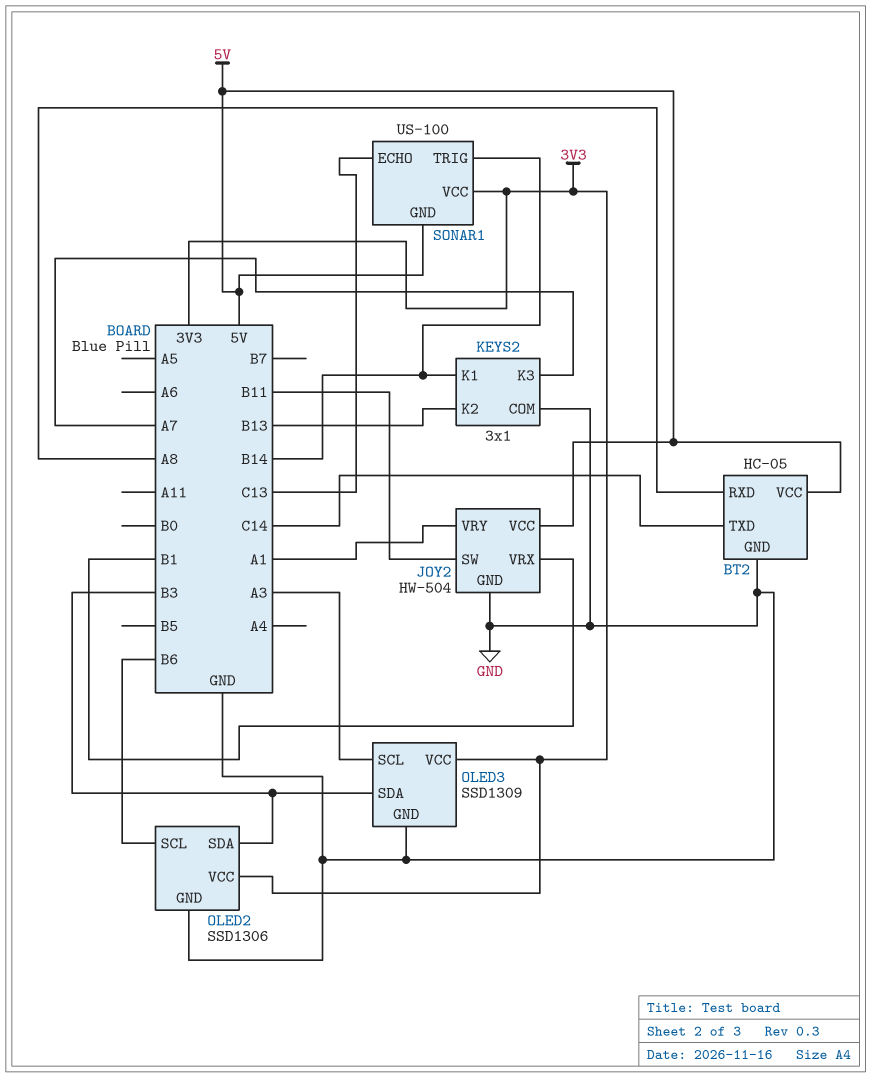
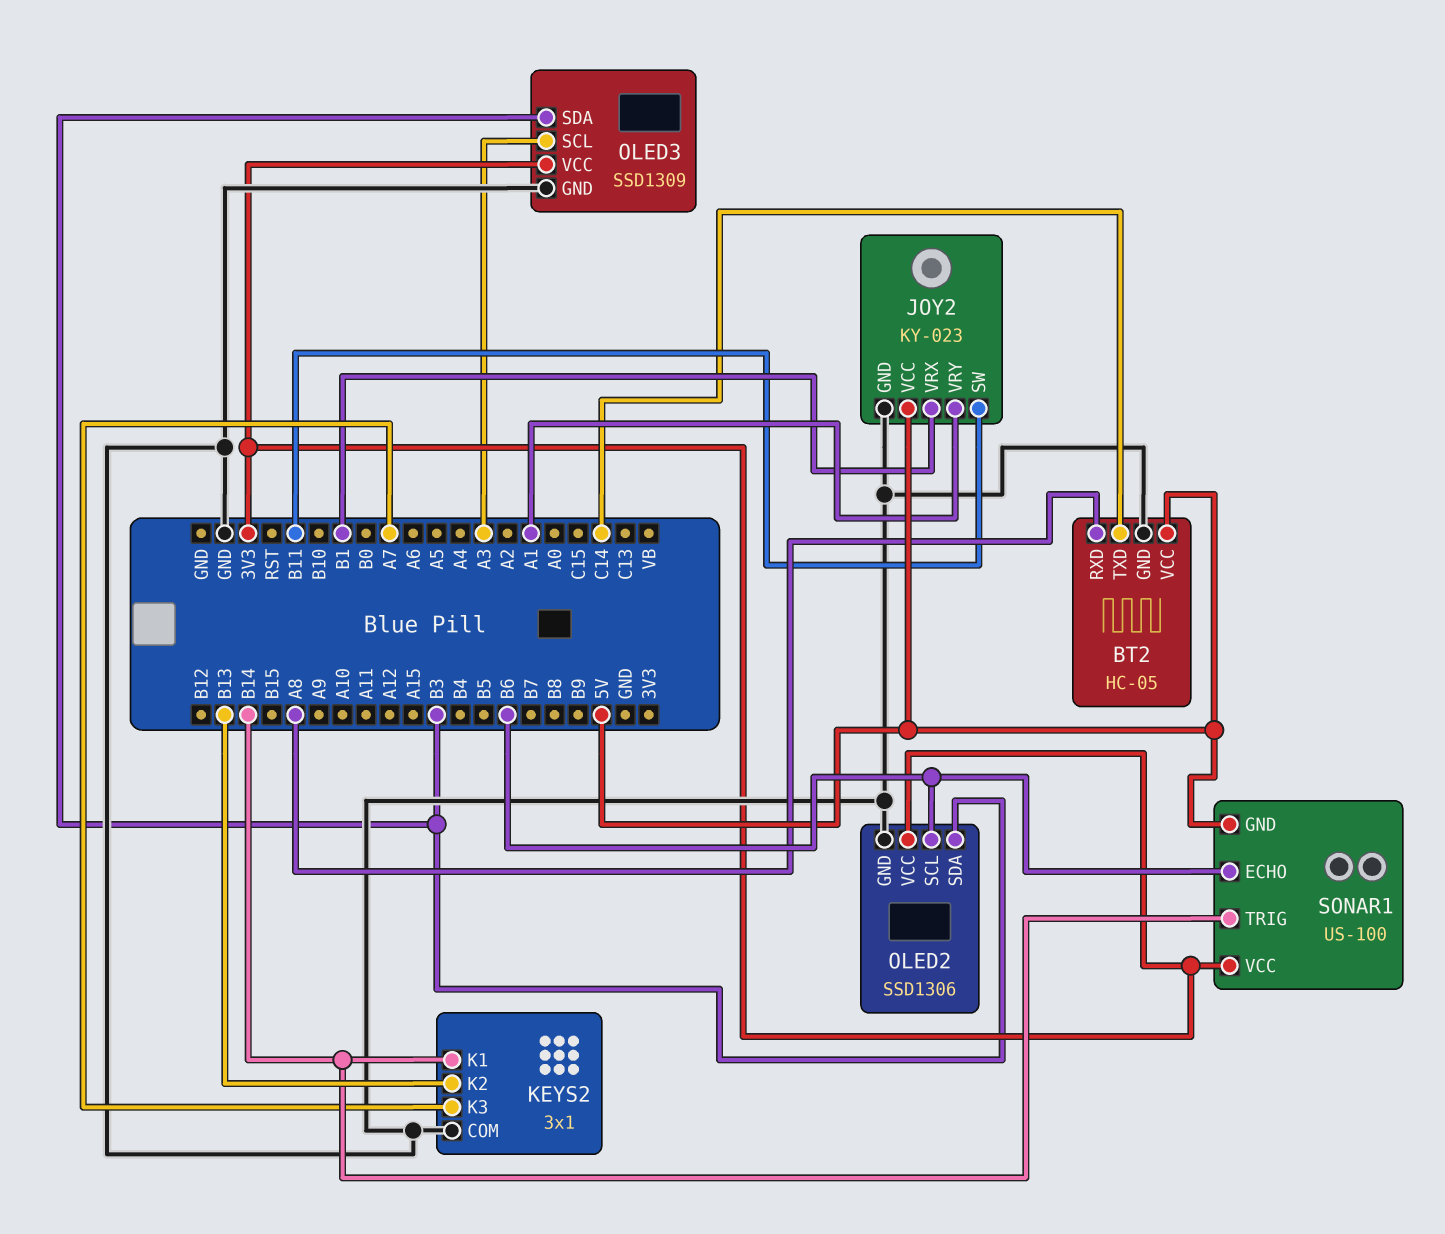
JOY2: HW-504 -> KY-023
SONAR1 pin ECHO: C13 -> B6

